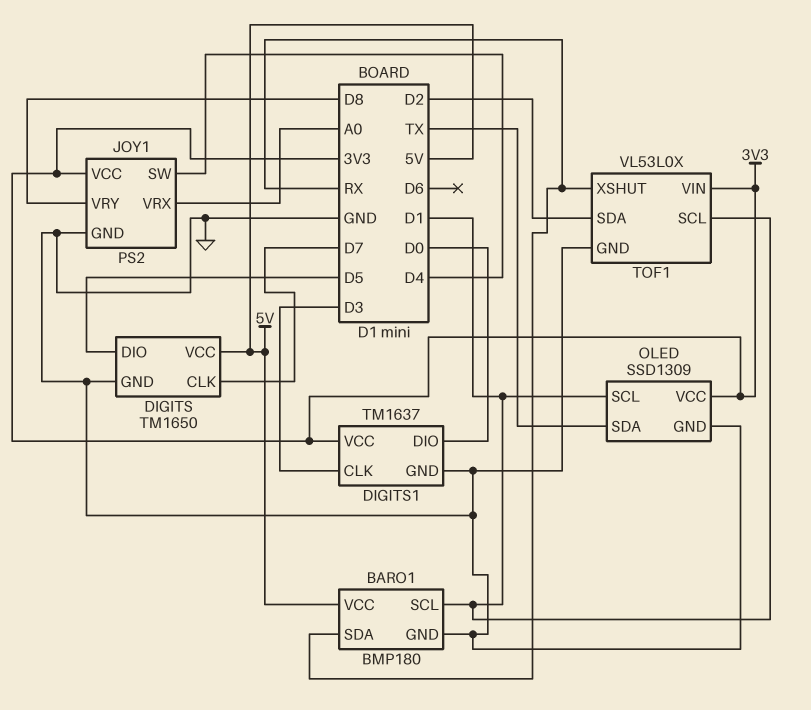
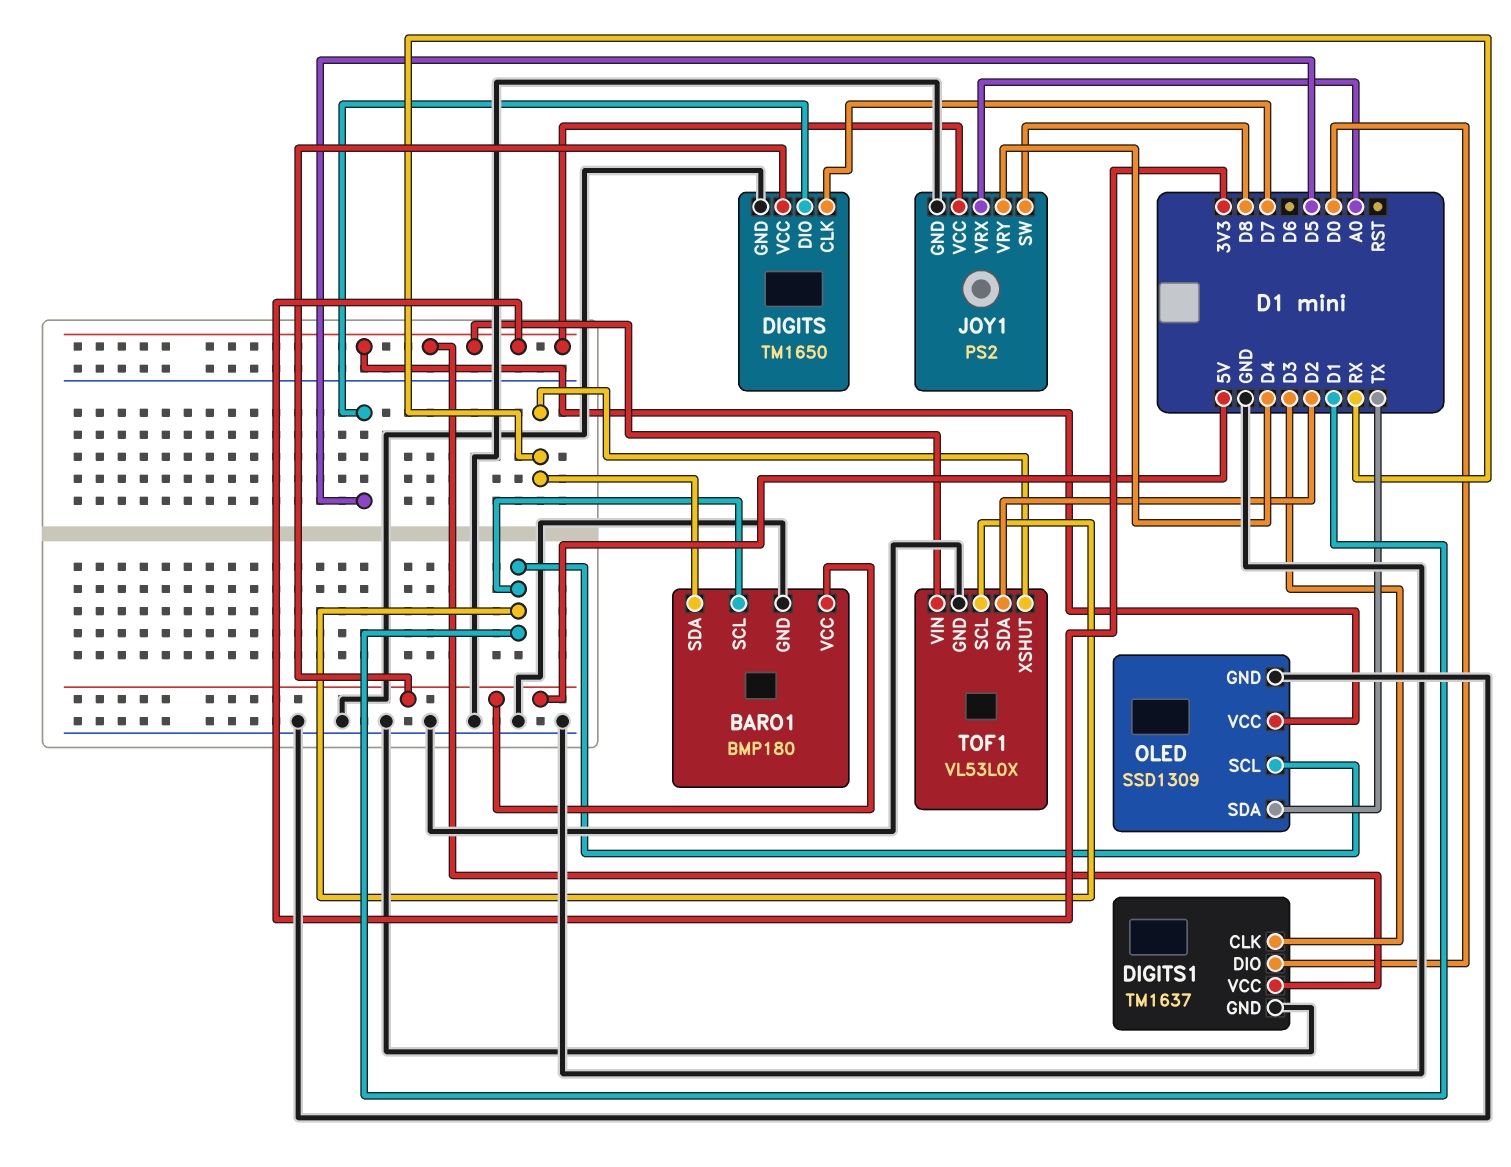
JOY1 pin SW: D4 -> D8
JOY1 pin VRY: D8 -> D4

